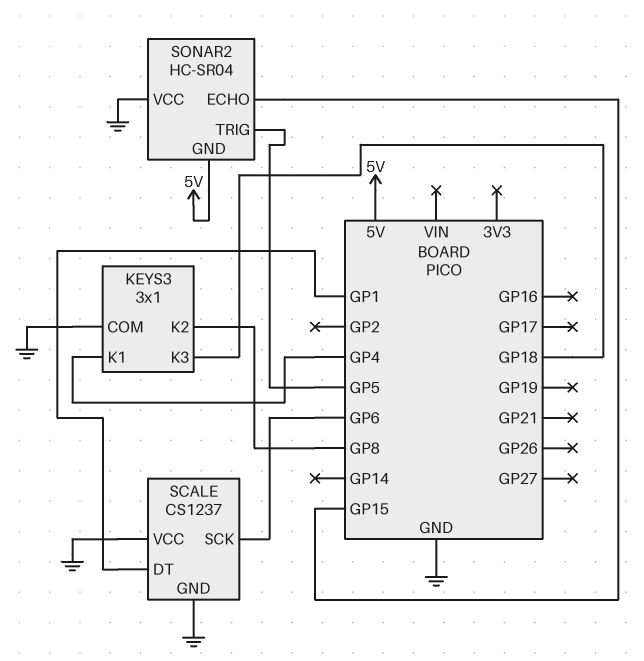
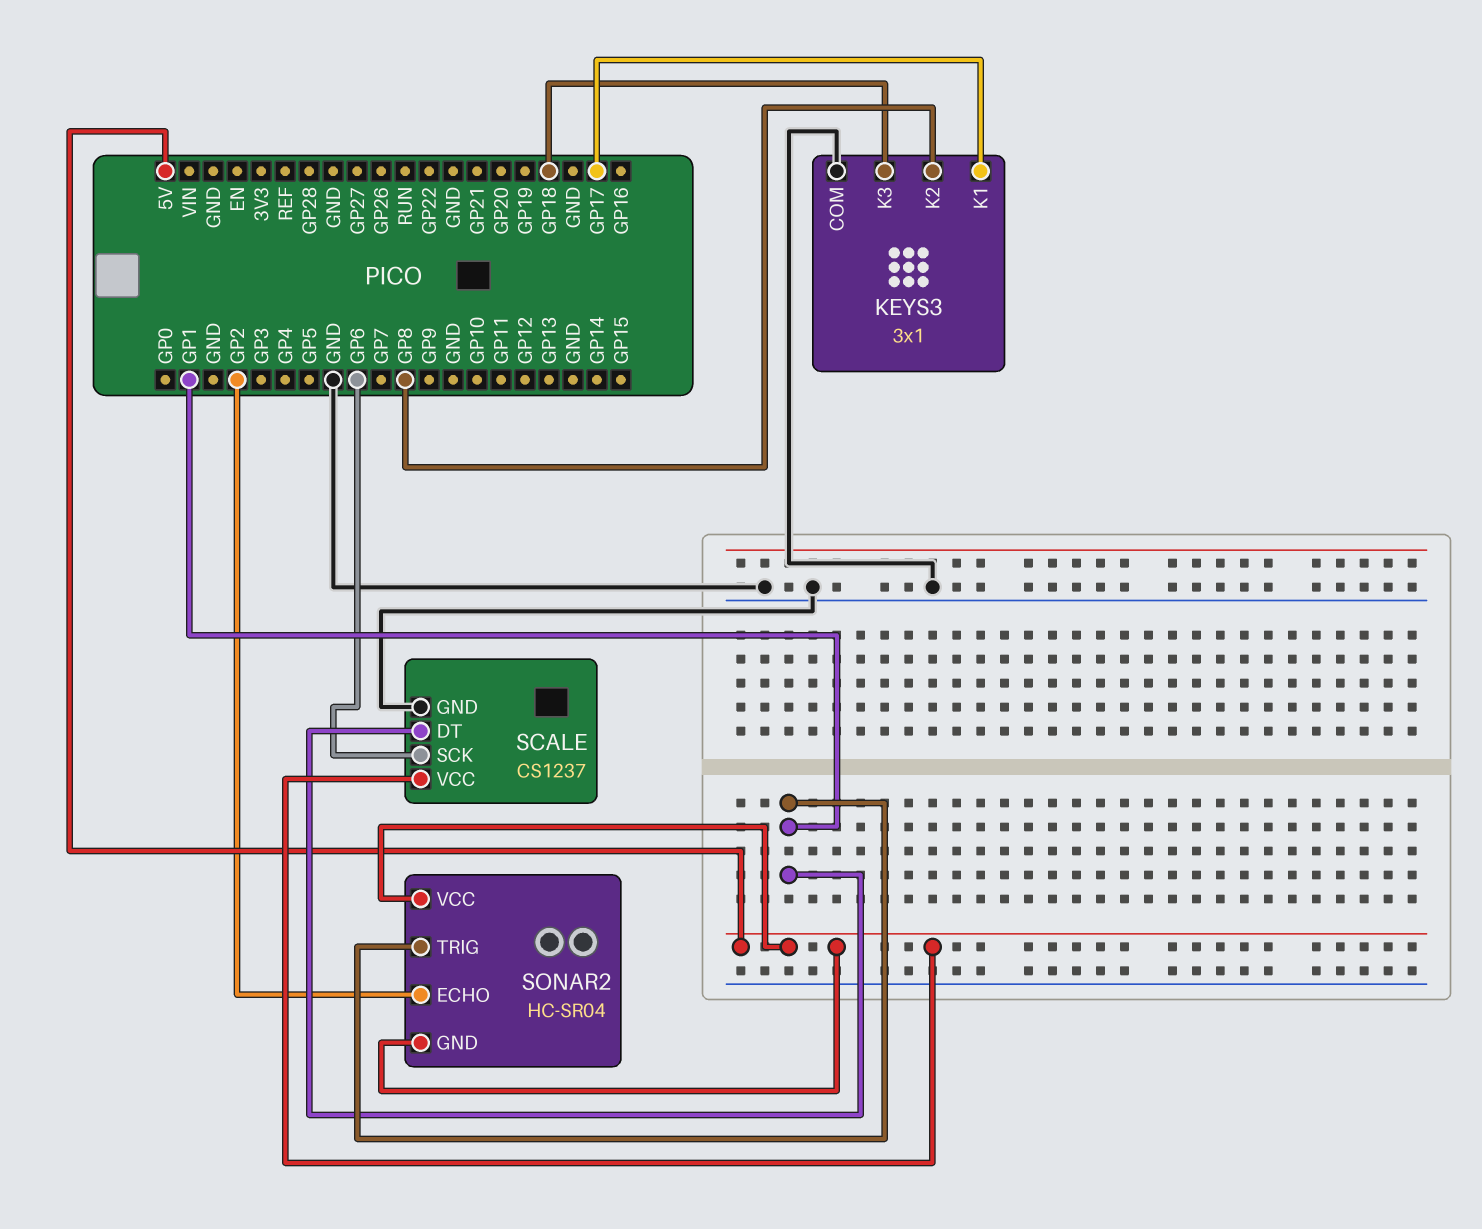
KEYS3 pin K1: GP4 -> GP17
SCALE pin VCC: GND -> 5V
SONAR2 pin ECHO: GP15 -> GP2
SONAR2 pin TRIG: GP5 -> GP1
SONAR2 pin VCC: GND -> 5V

